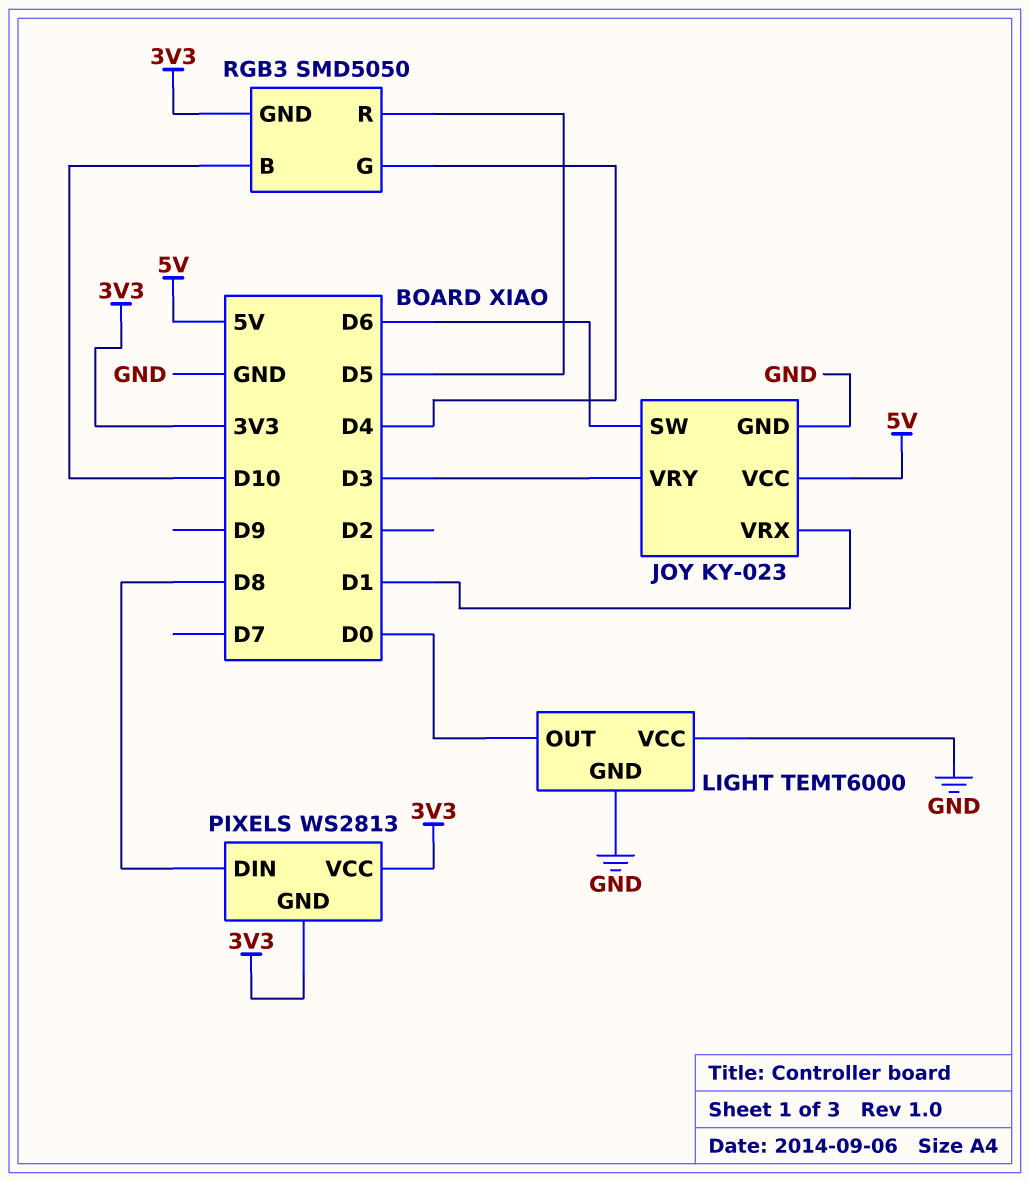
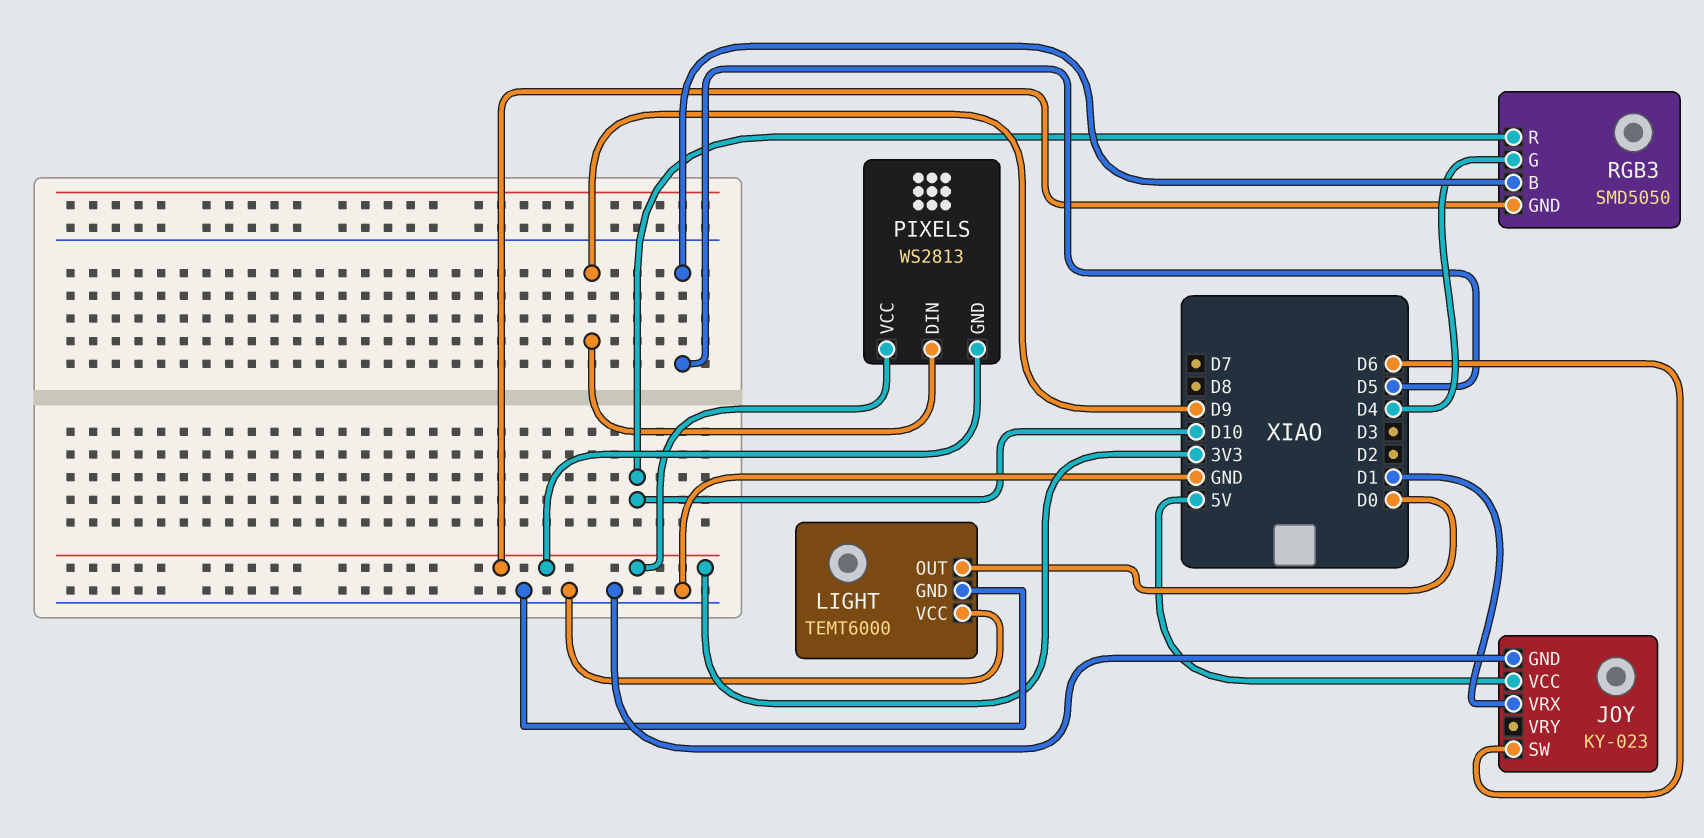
JOY pin VRY: D3 -> none
PIXELS pin DIN: D8 -> D9
RGB3 pin B: D10 -> D5
RGB3 pin R: D5 -> D10

